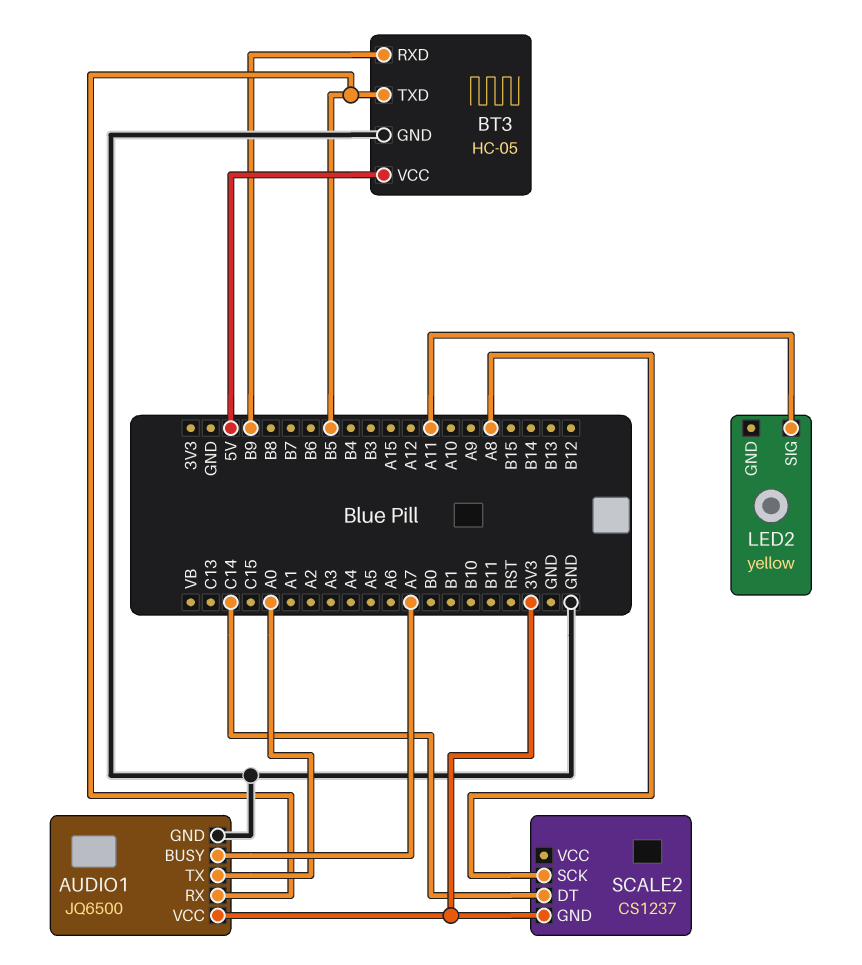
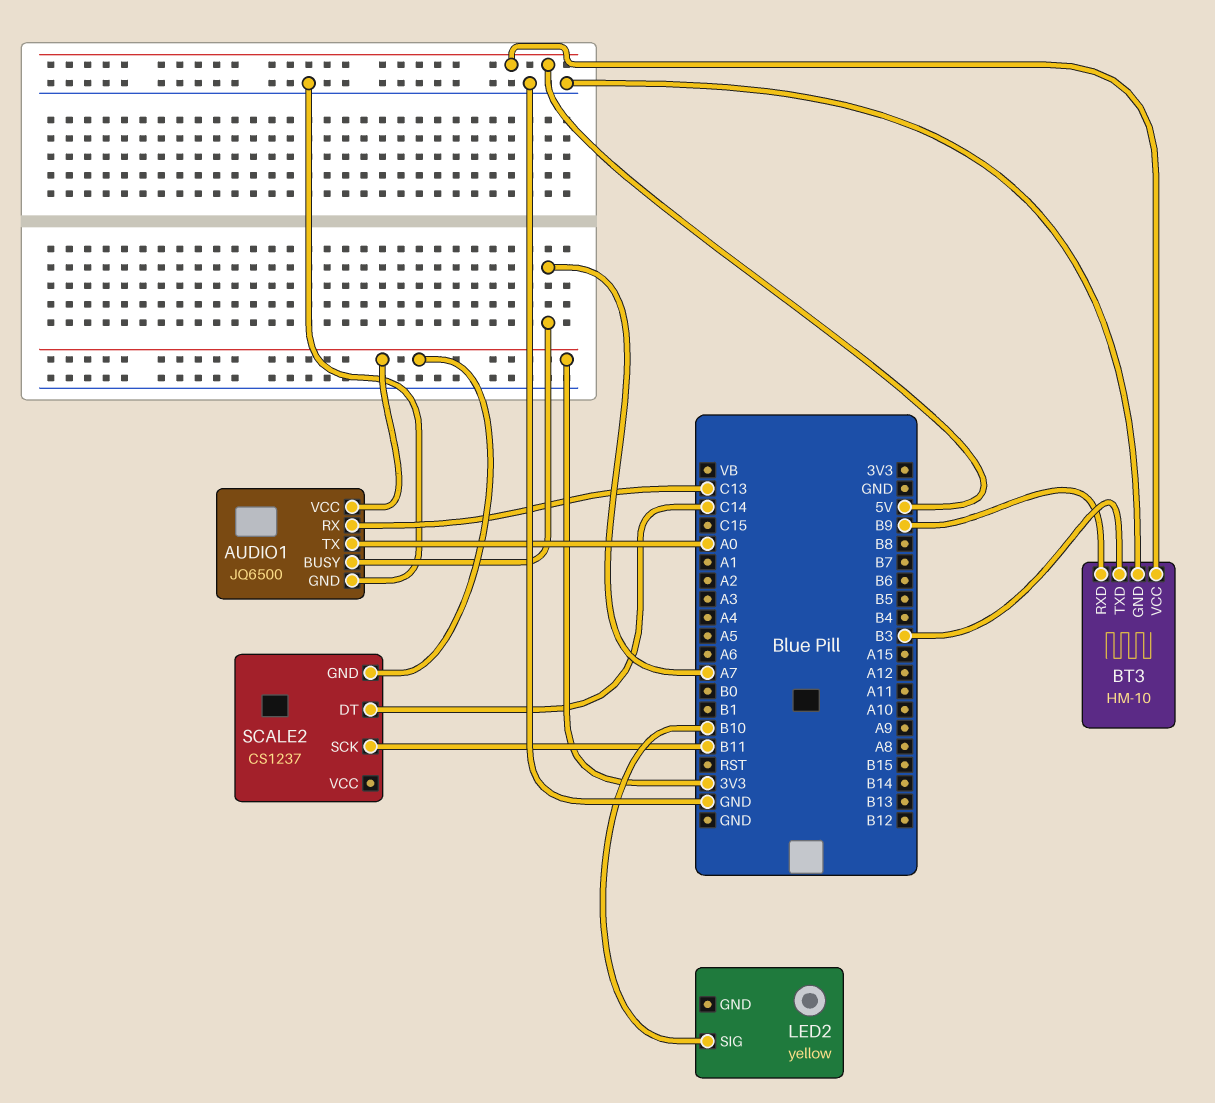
AUDIO1 pin RX: B5 -> C13
BT3: HC-05 -> HM-10
BT3 pin TXD: B5 -> B3
LED2 pin SIG: A11 -> B10
SCALE2 pin SCK: A8 -> B11

